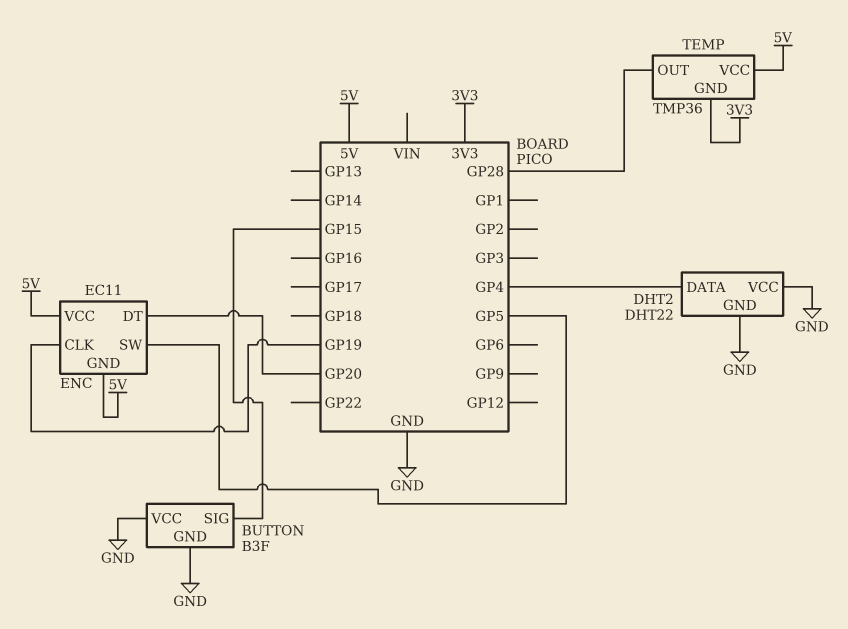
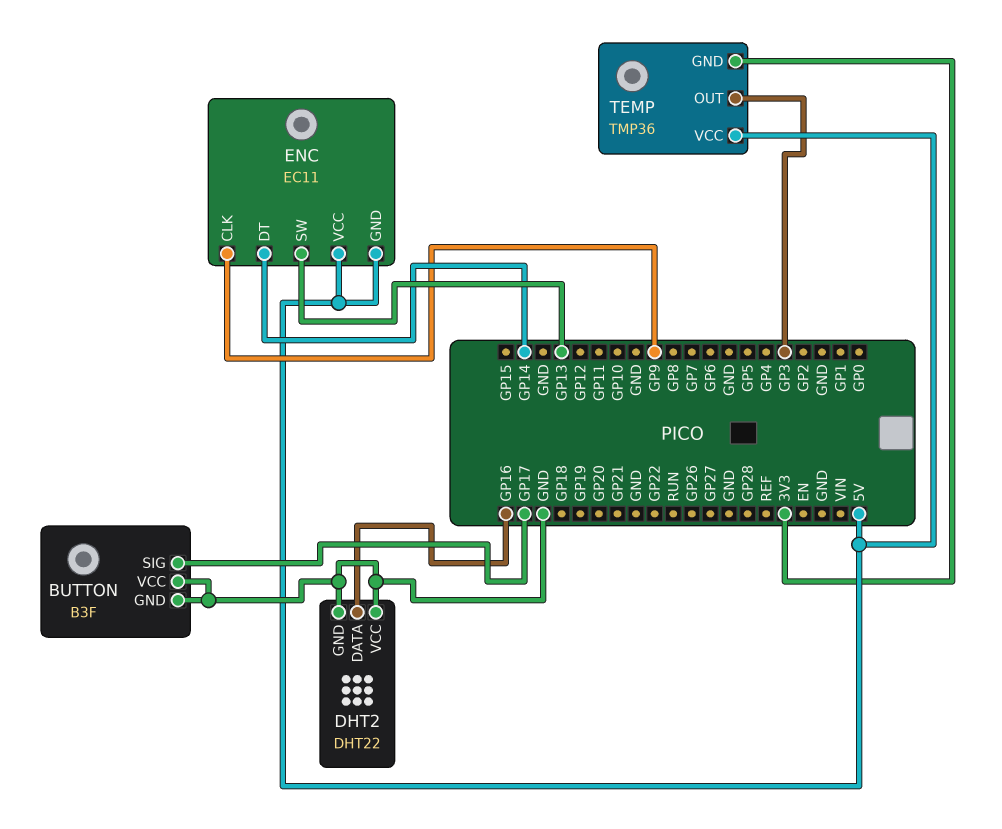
BUTTON pin SIG: GP15 -> GP17
DHT2 pin DATA: GP4 -> GP16
ENC pin CLK: GP19 -> GP9
ENC pin DT: GP20 -> GP14
ENC pin SW: GP5 -> GP13
TEMP pin OUT: GP28 -> GP3

